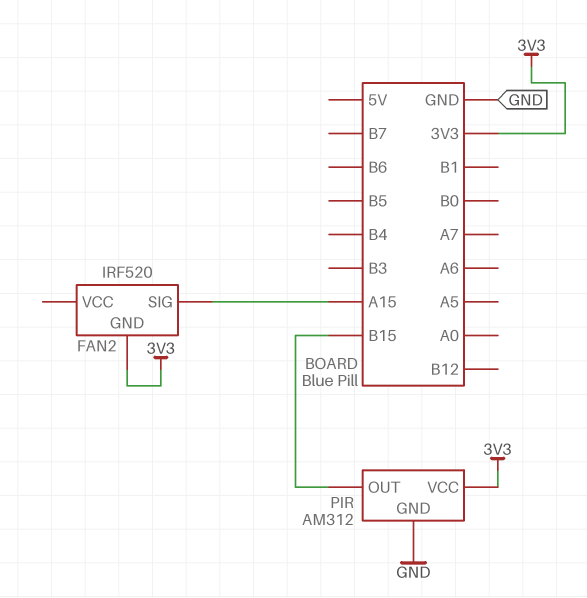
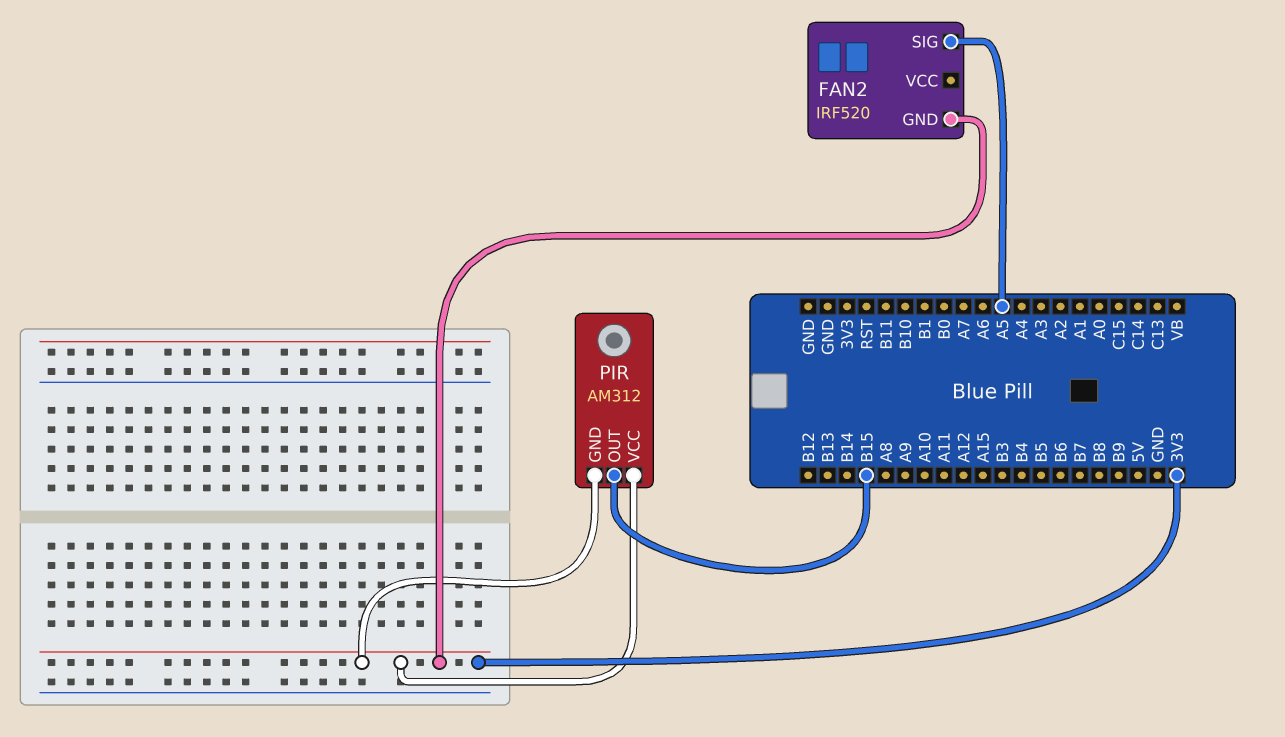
FAN2 pin SIG: A15 -> A5
PIR pin GND: GND -> 3V3

